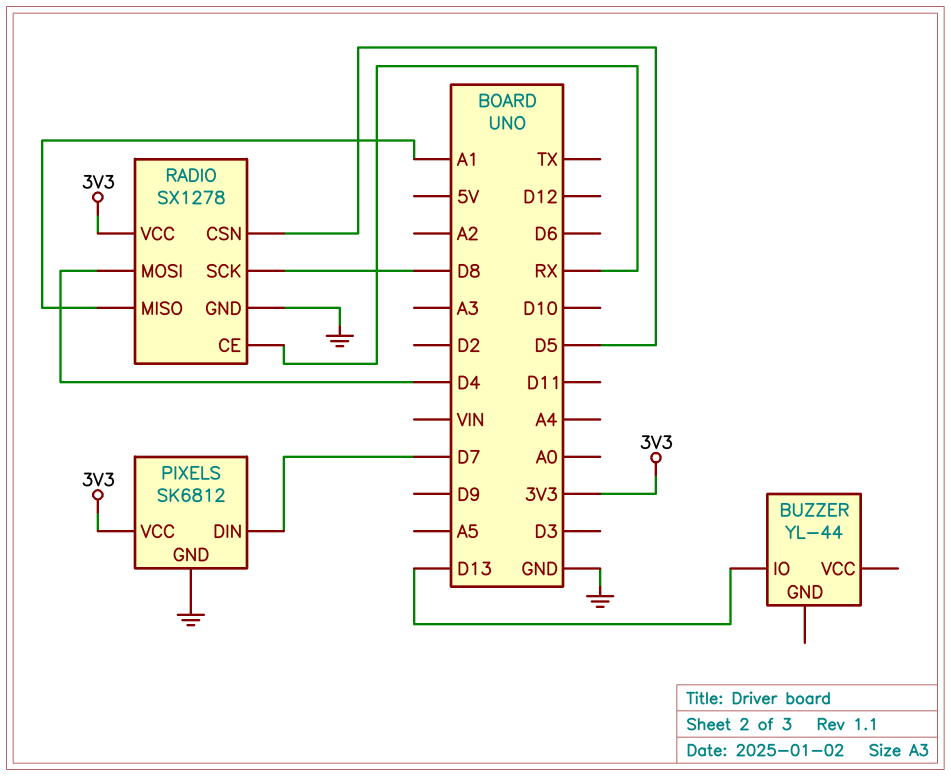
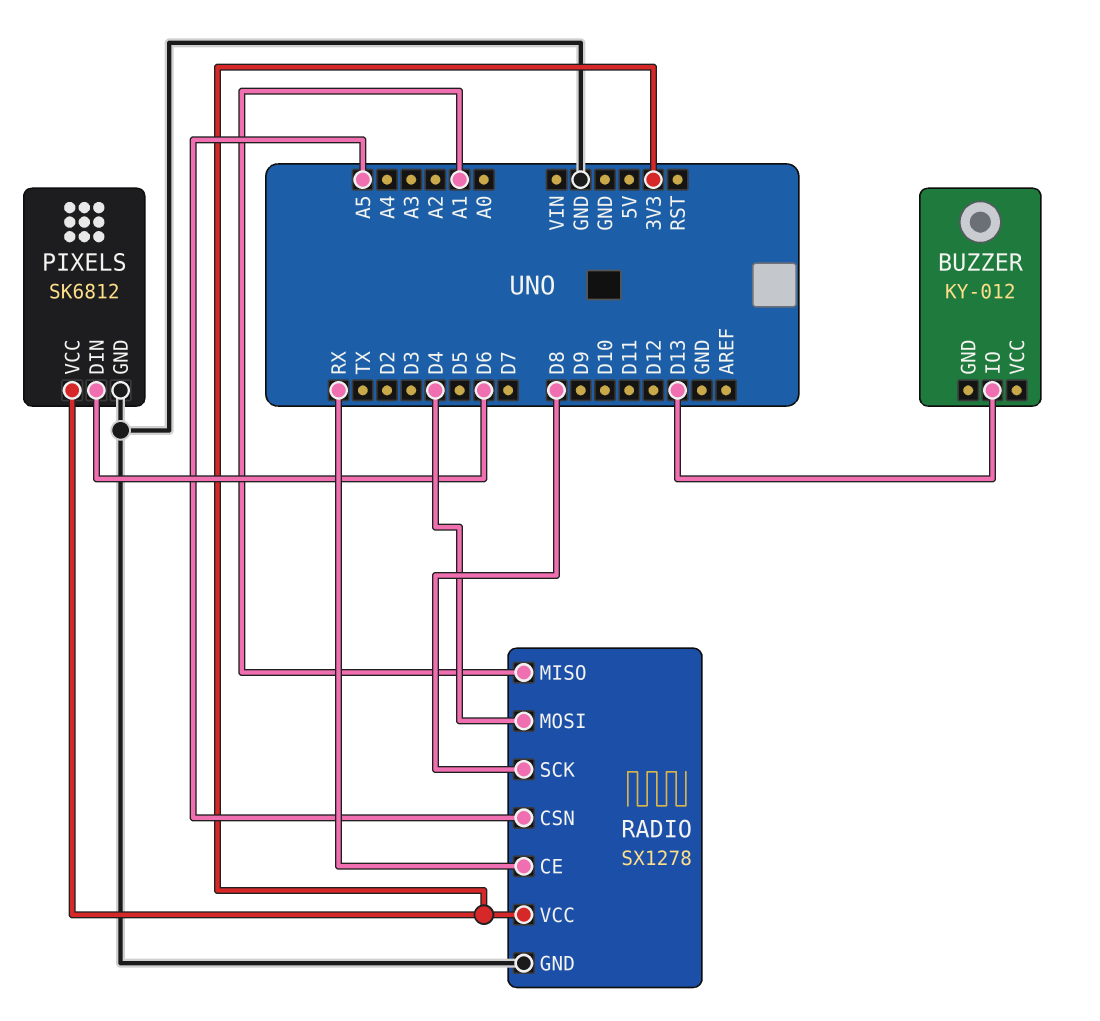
BUZZER: YL-44 -> KY-012
PIXELS pin DIN: D7 -> D6
RADIO pin CSN: D5 -> A5

